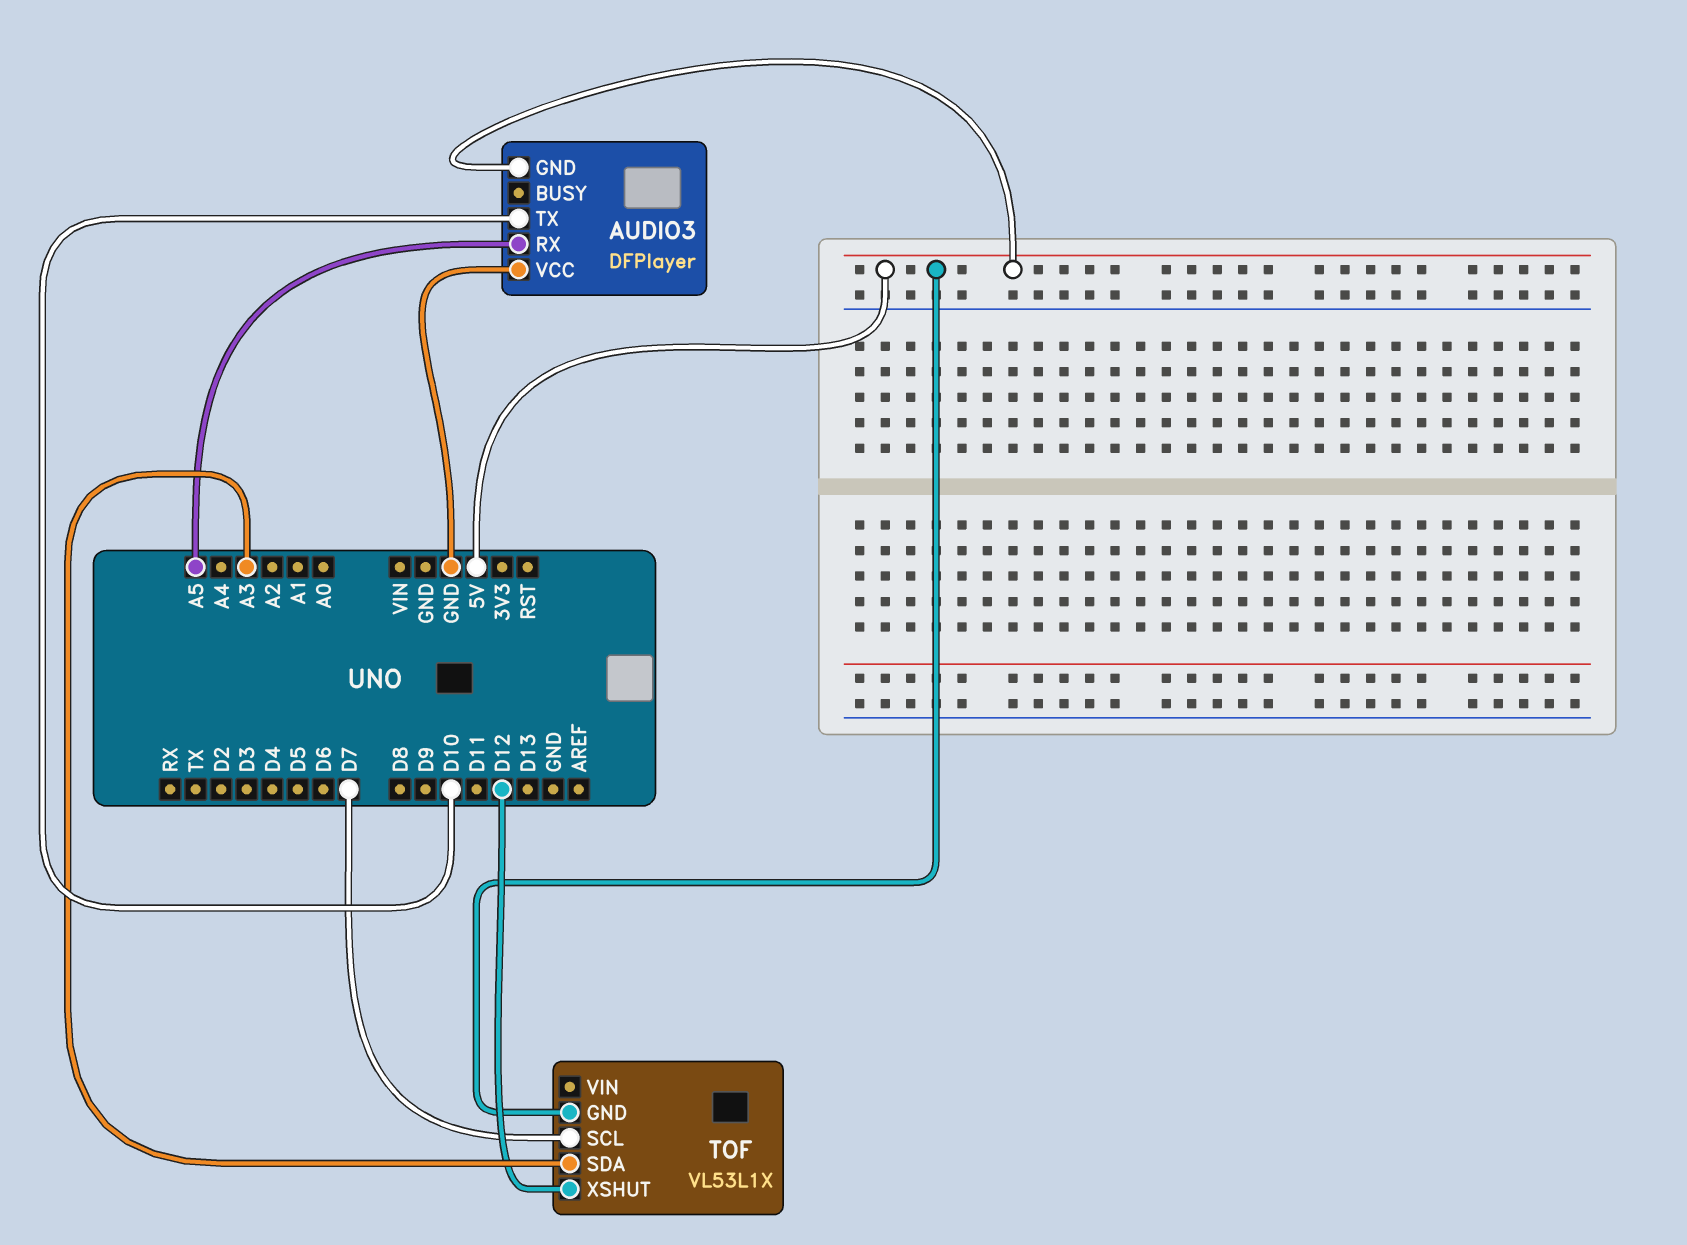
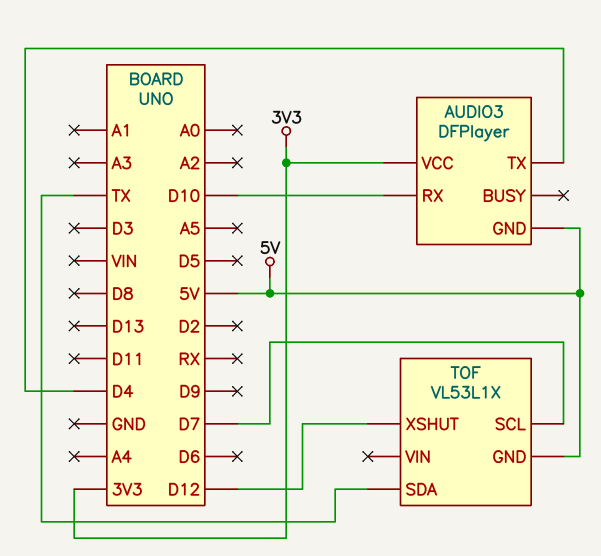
AUDIO3 pin RX: A5 -> D10
AUDIO3 pin TX: D10 -> D4
AUDIO3 pin VCC: GND -> 3V3
TOF pin SDA: A3 -> TX

